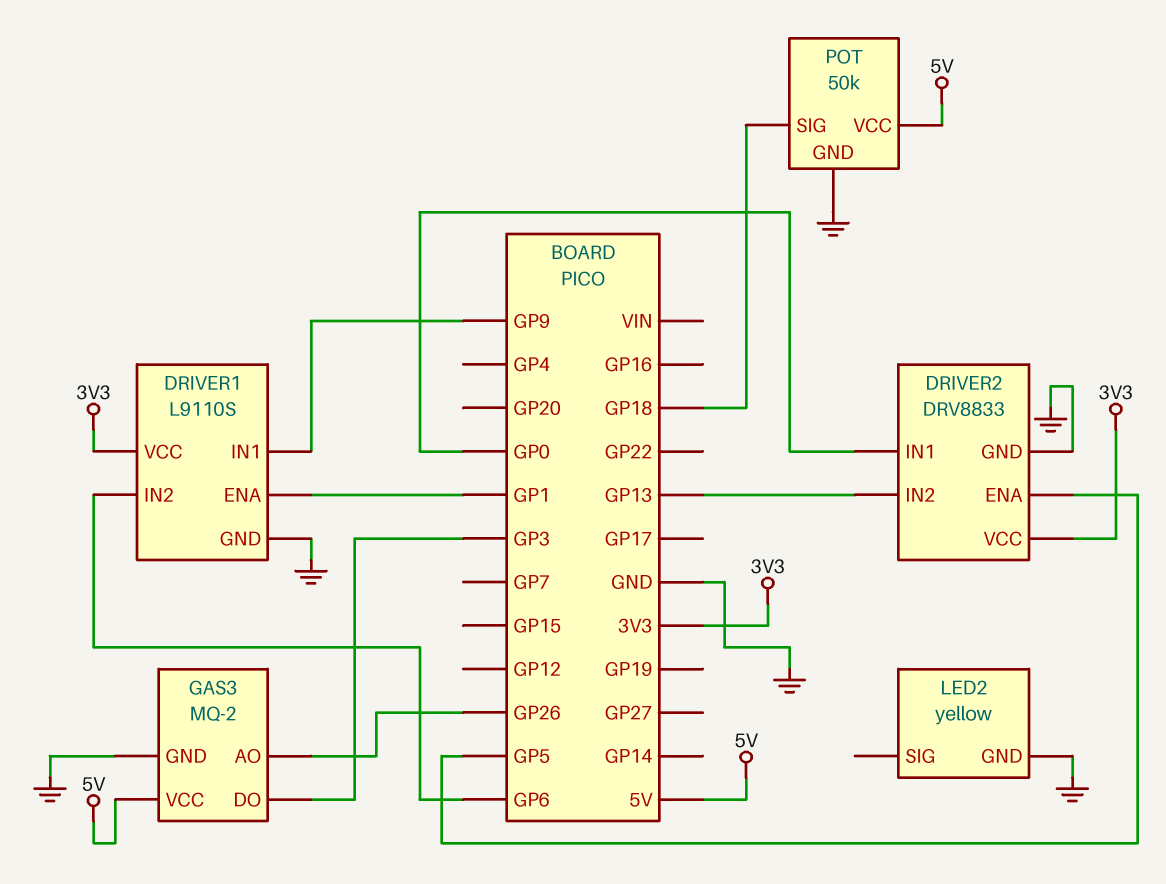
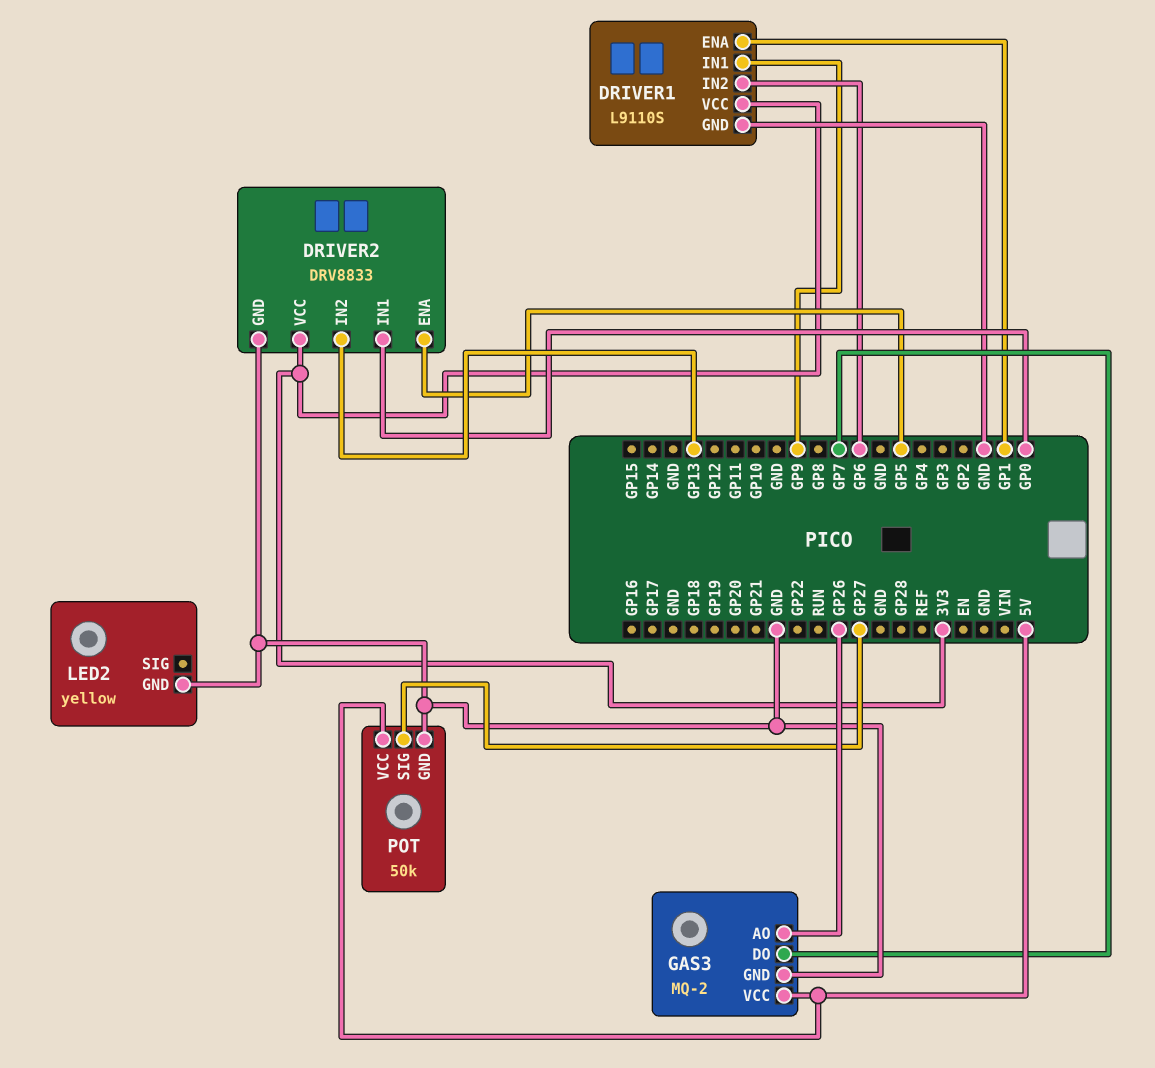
GAS3 pin DO: GP3 -> GP7
POT pin SIG: GP18 -> GP27

